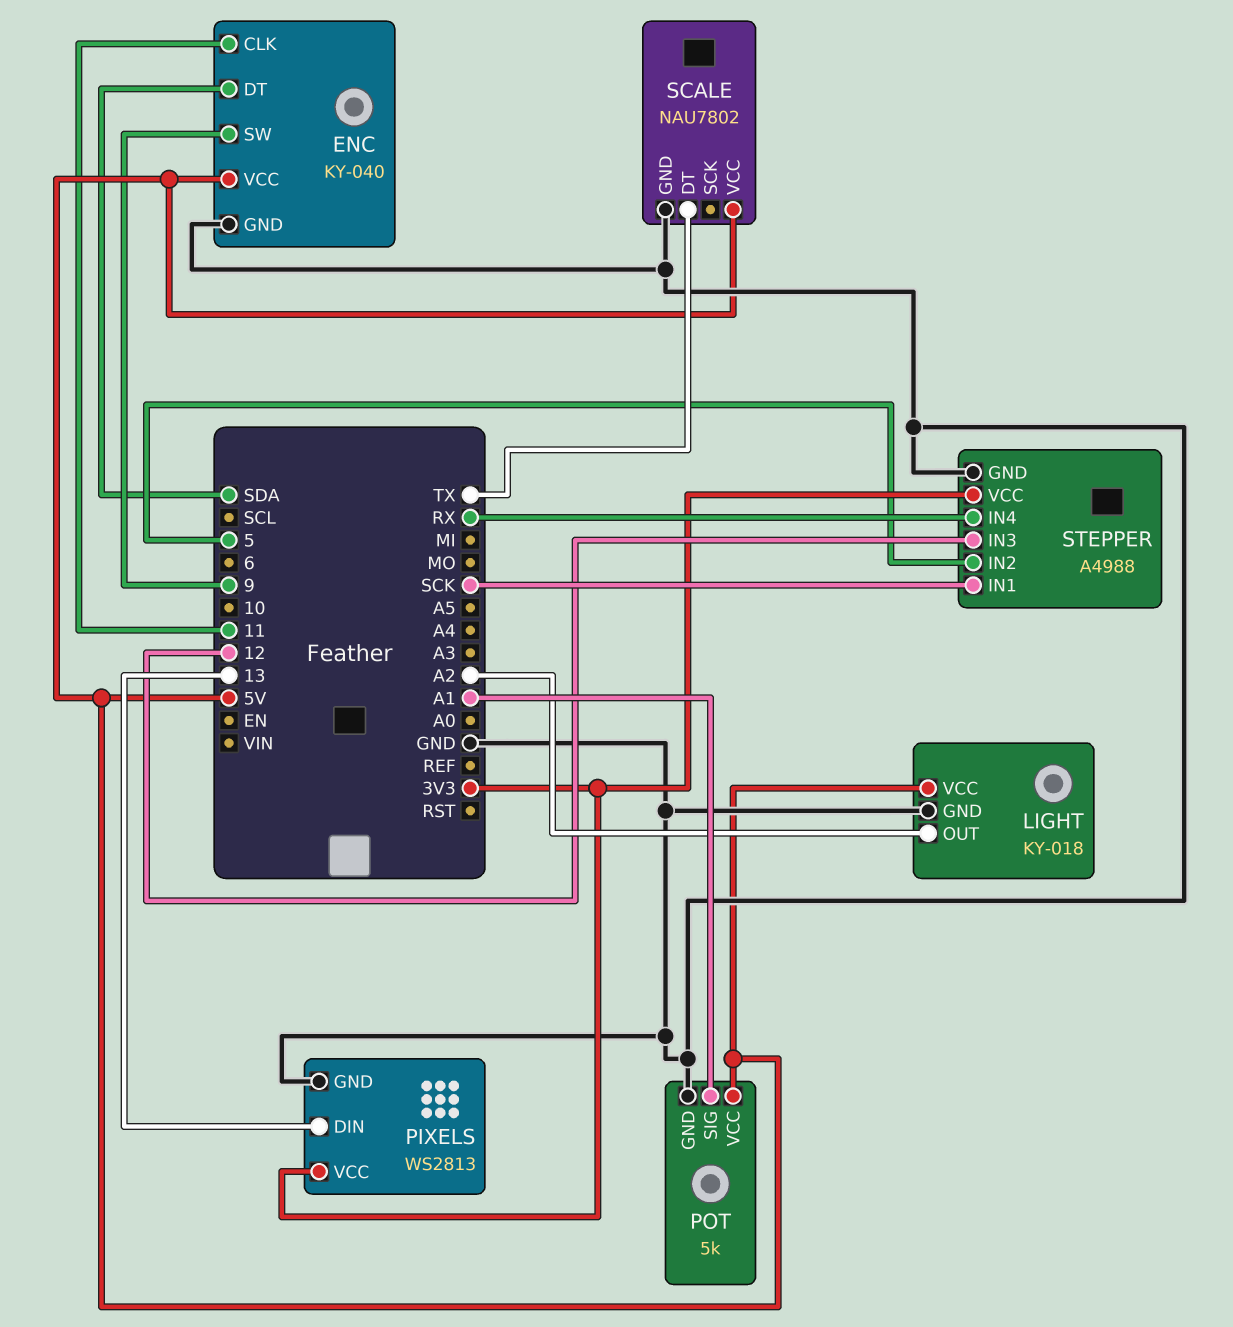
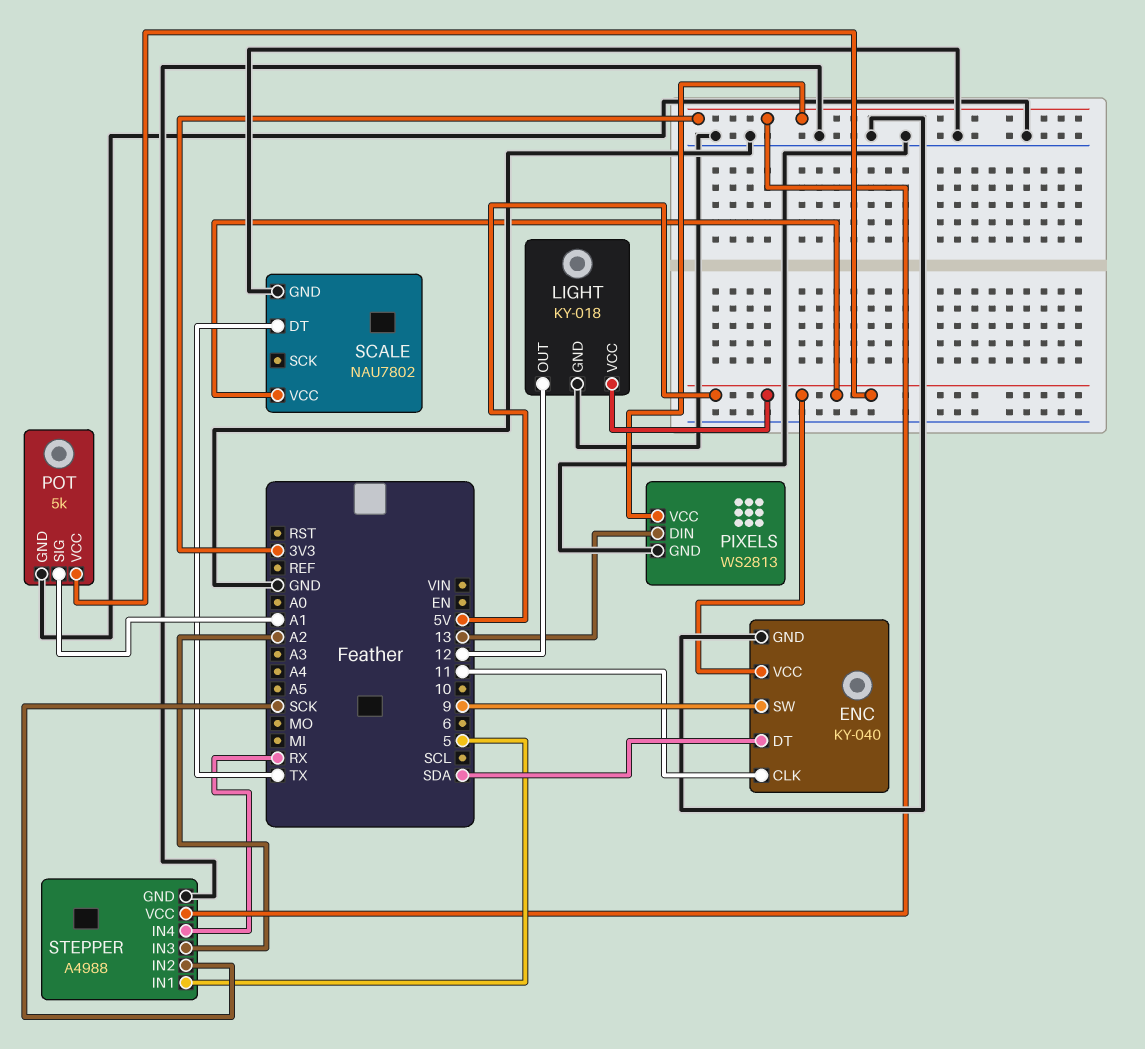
LIGHT pin OUT: A2 -> 12
STEPPER pin IN1: SCK -> 5
STEPPER pin IN2: 5 -> SCK
STEPPER pin IN3: 12 -> A2

